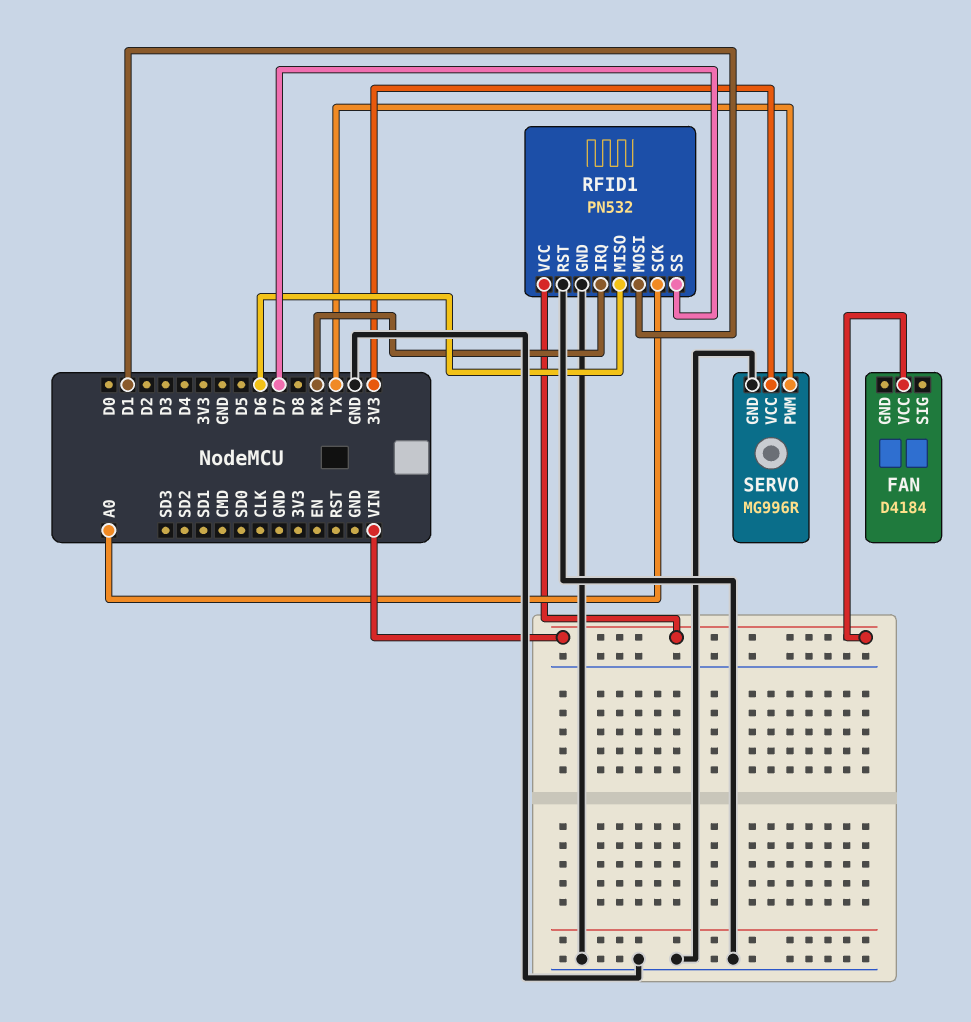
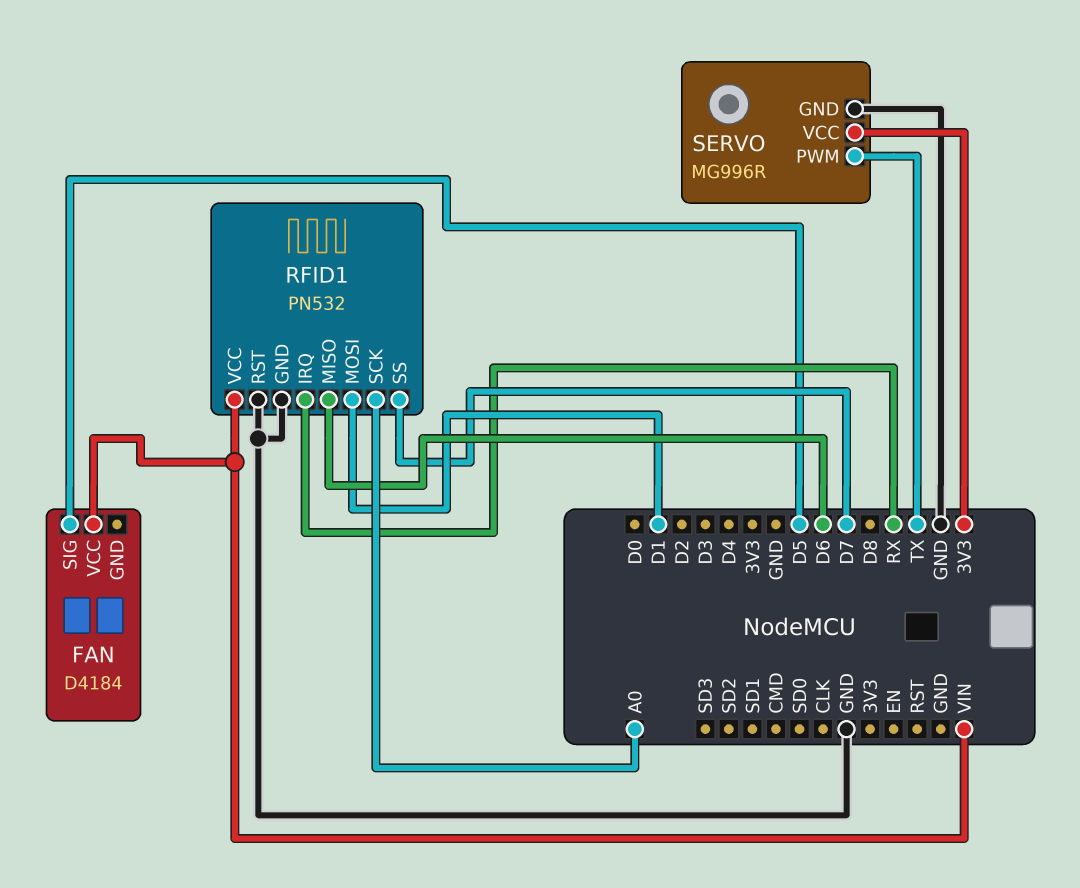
FAN pin SIG: none -> D5

